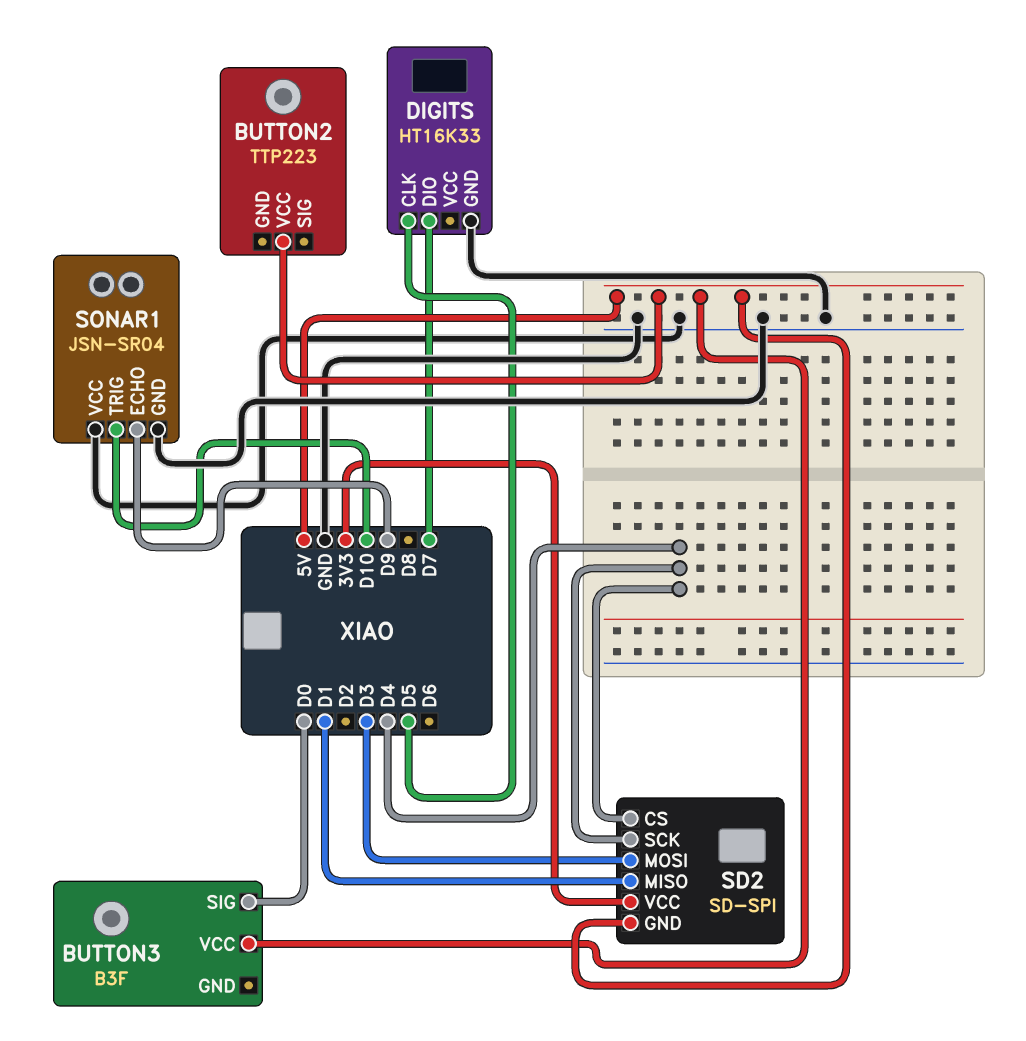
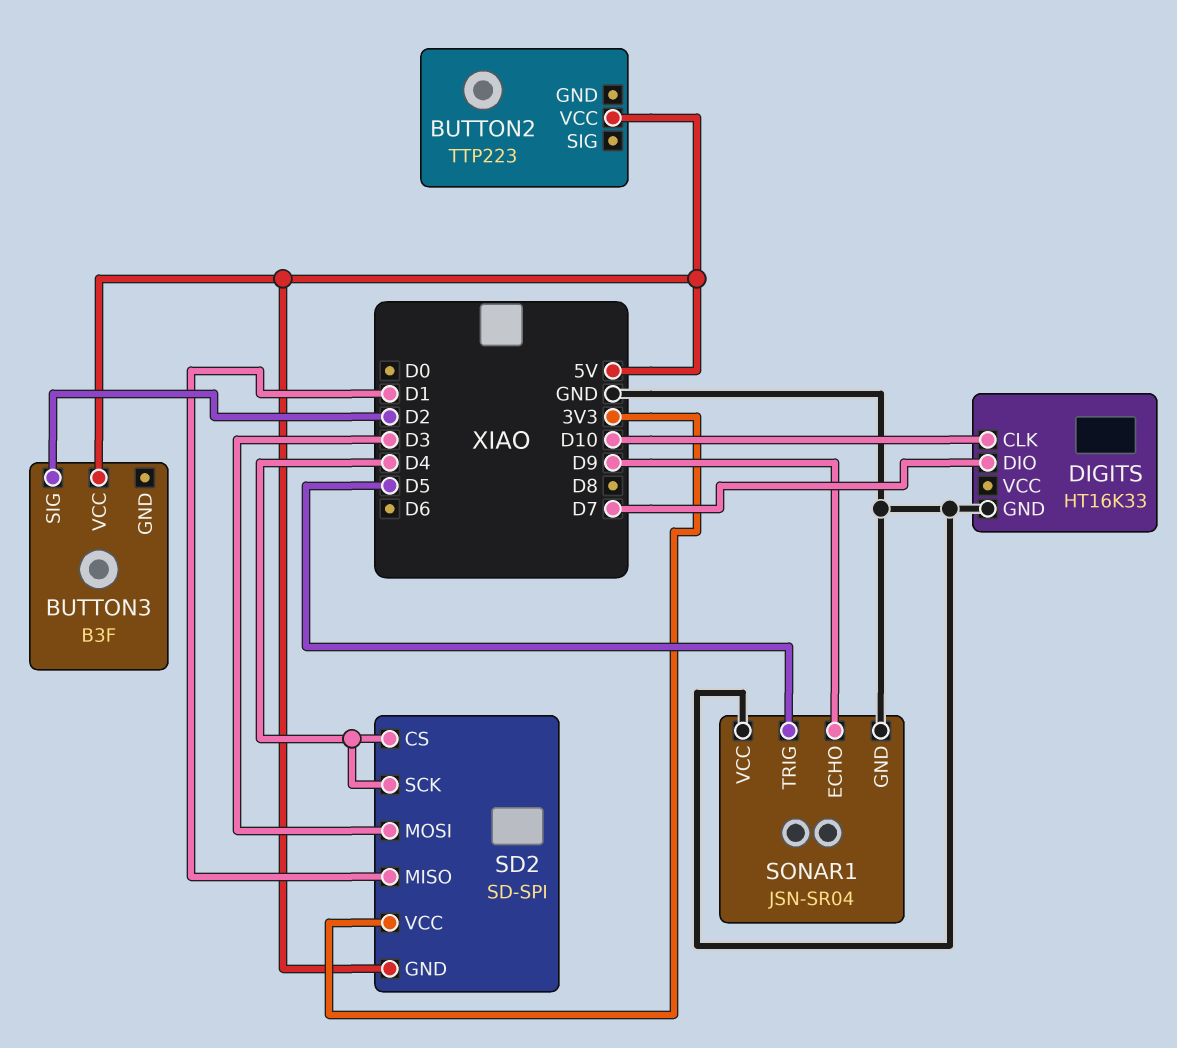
BUTTON3 pin SIG: D0 -> D2
DIGITS pin CLK: D5 -> D10
SONAR1 pin TRIG: D10 -> D5

